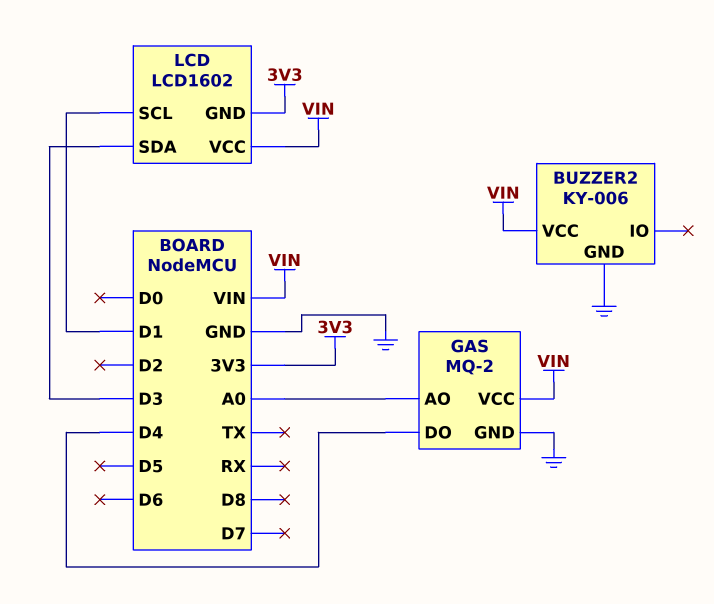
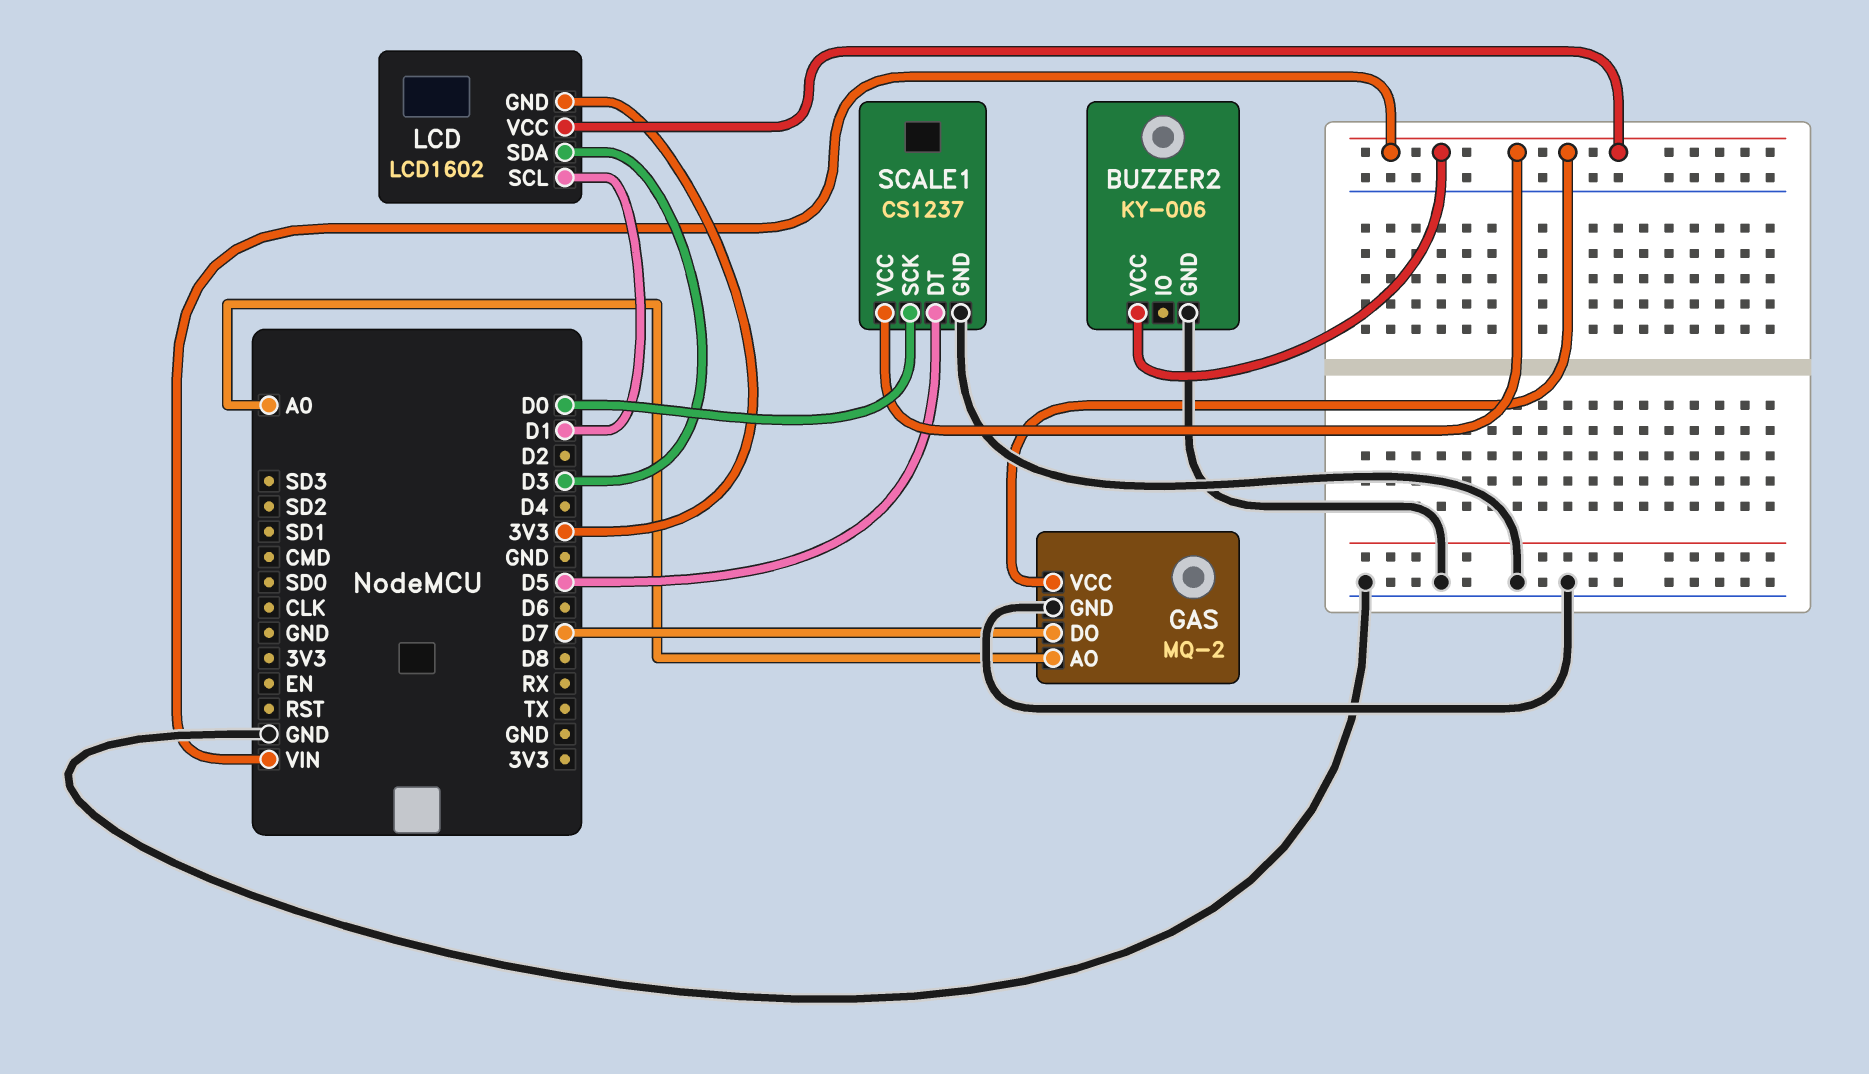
GAS pin DO: D4 -> D7
SCALE1: none -> CS1237
SCALE1 pin DT: none -> D5
SCALE1 pin GND: none -> GND
SCALE1 pin SCK: none -> D0
SCALE1 pin VCC: none -> VIN

